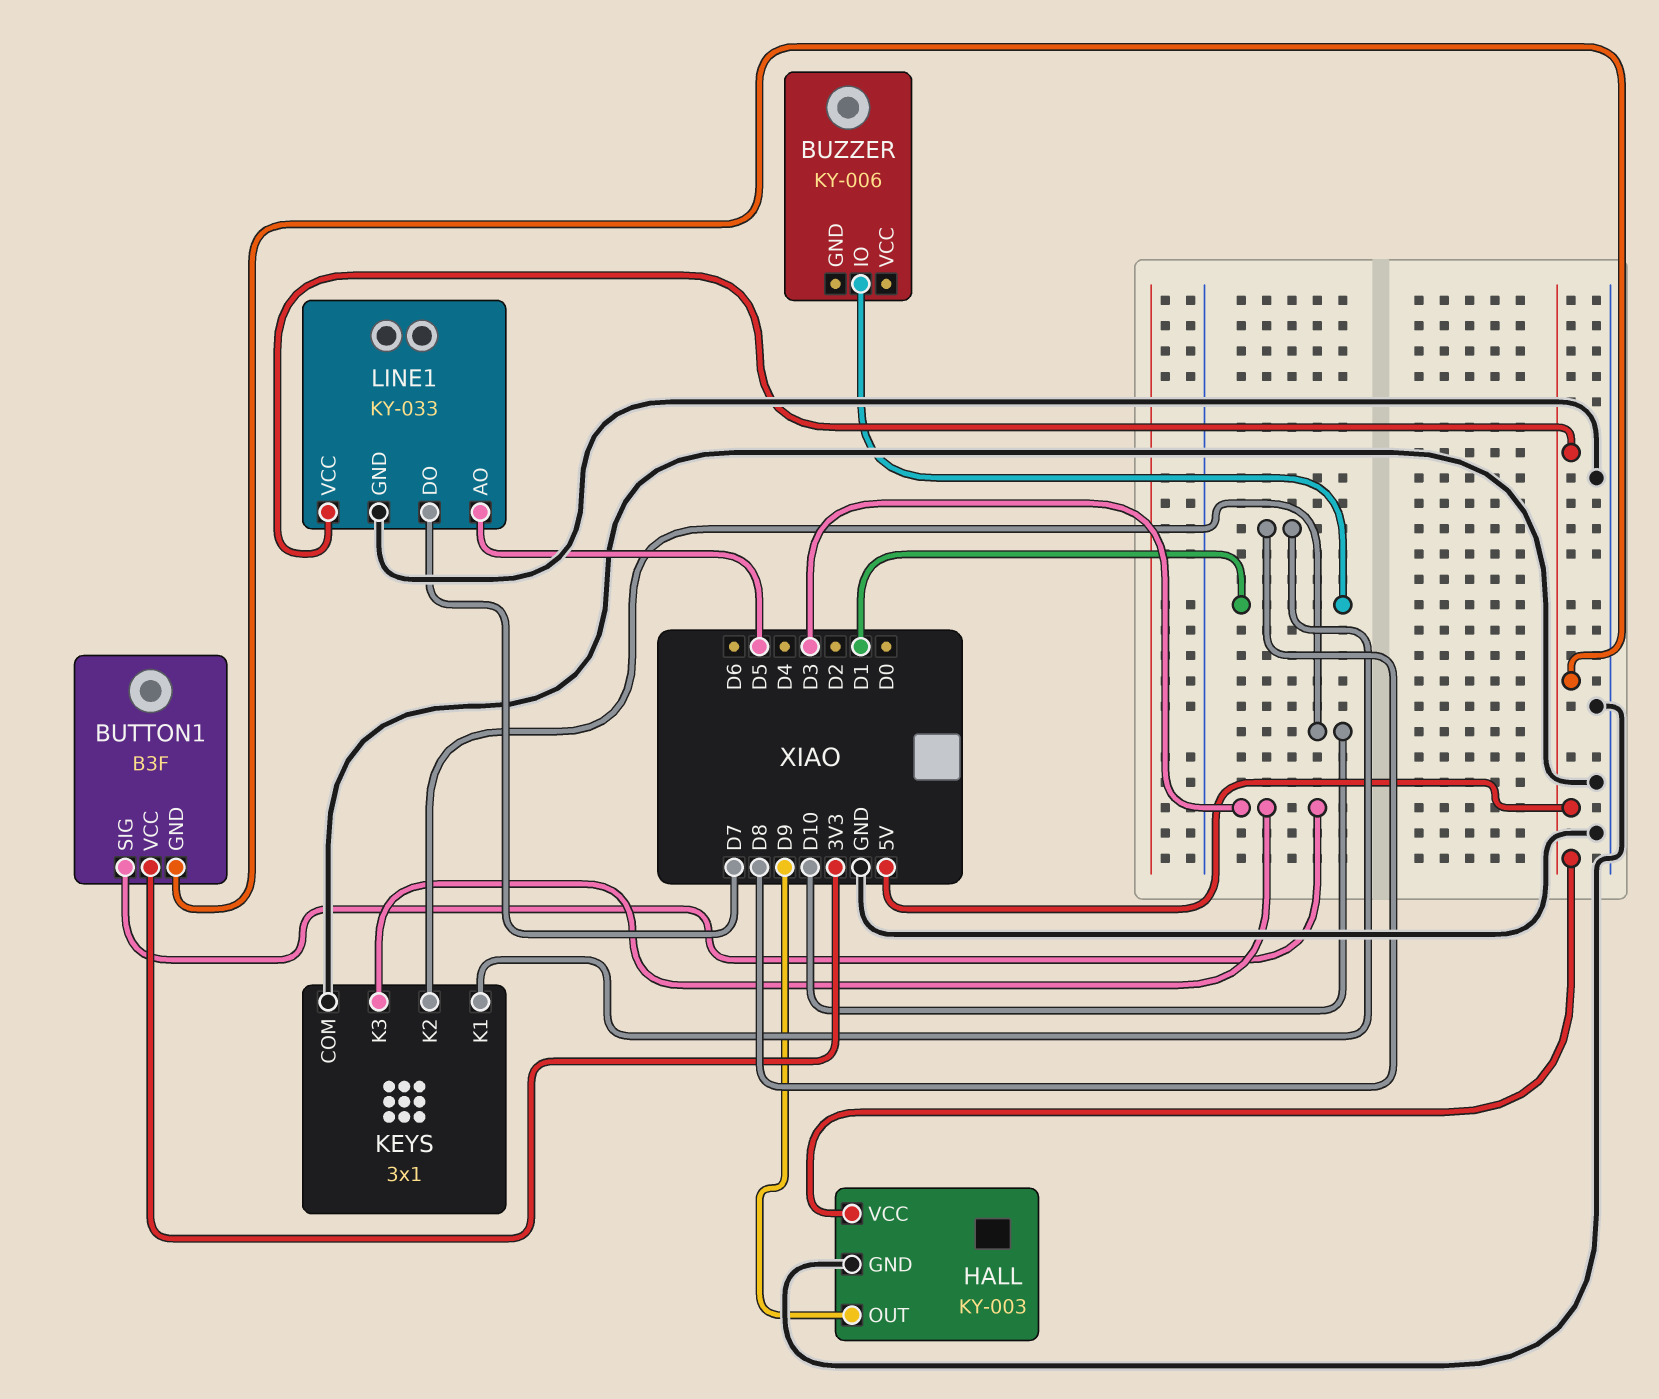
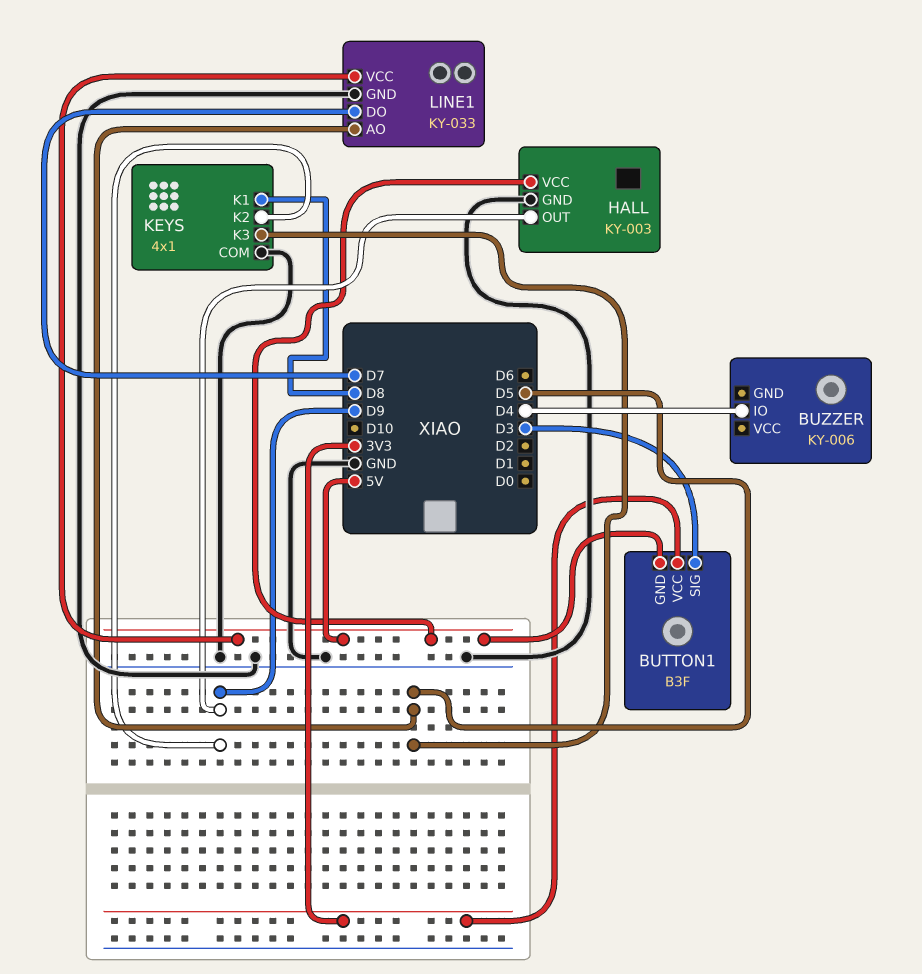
BUZZER pin IO: D1 -> D4
KEYS: 3x1 -> 4x1
KEYS pin K2: D10 -> D9
KEYS pin K3: D3 -> D5

